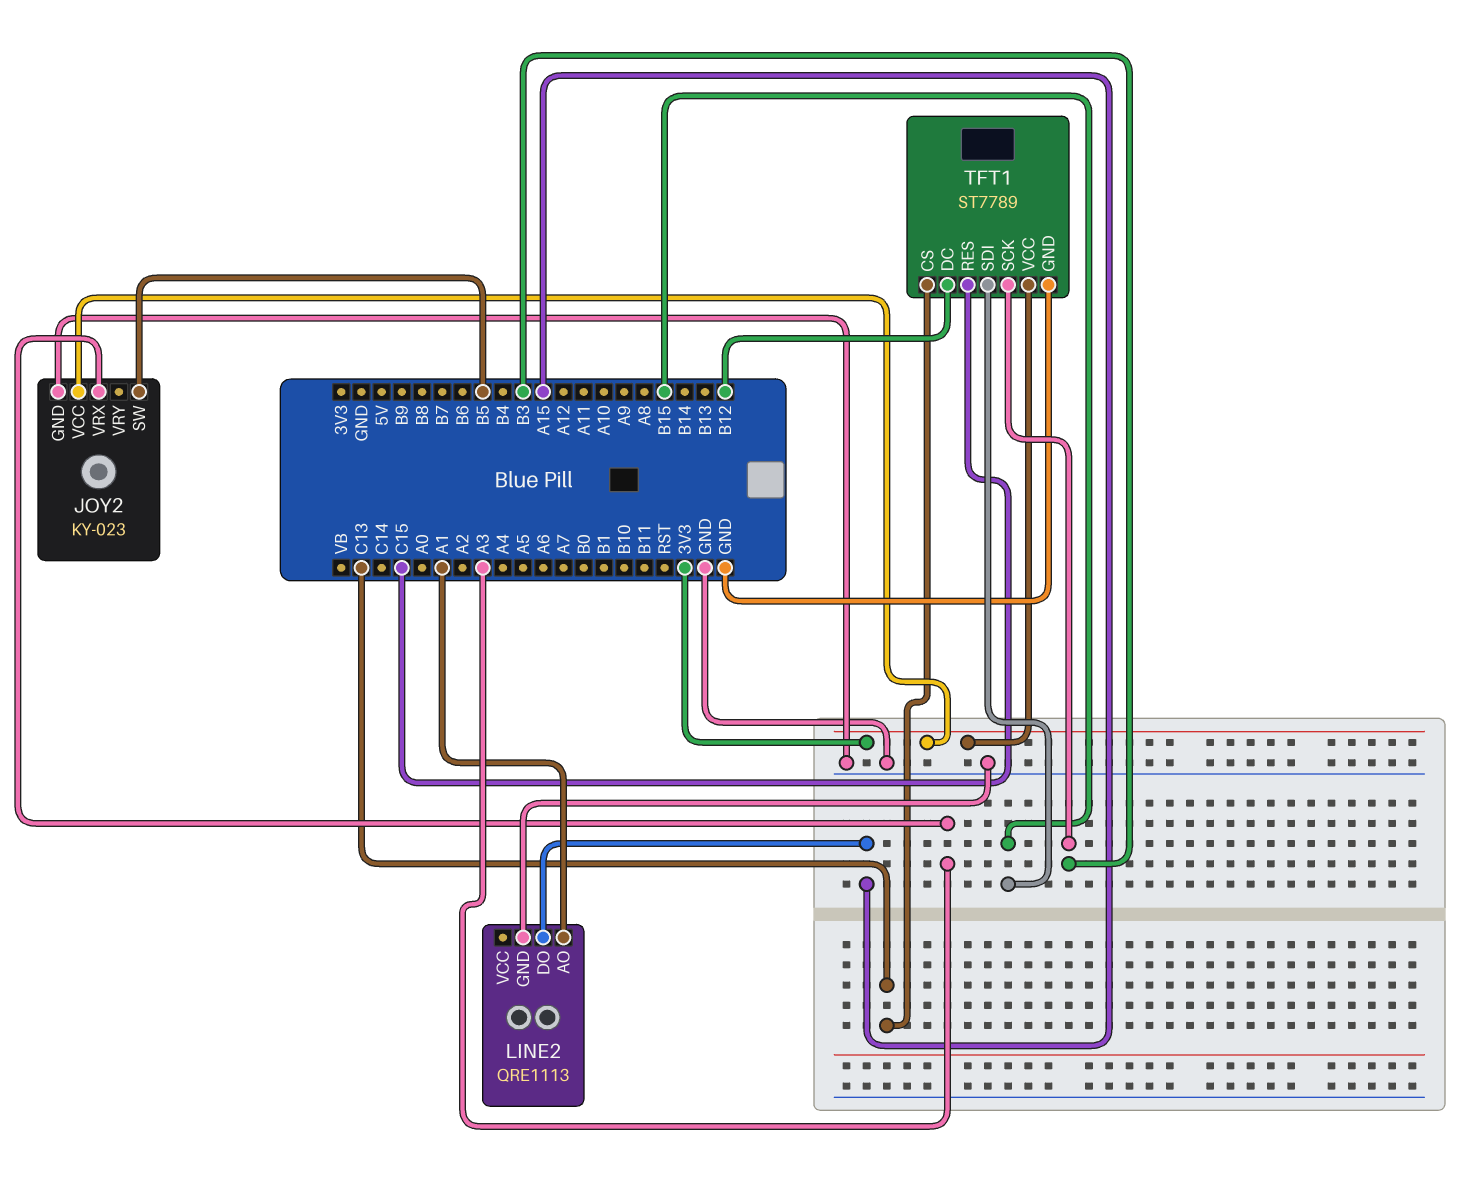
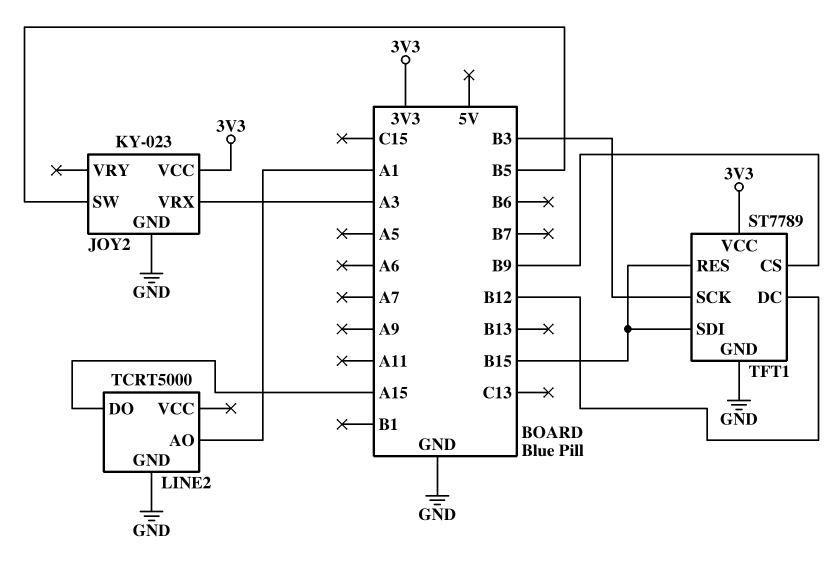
LINE2: QRE1113 -> TCRT5000
TFT1 pin CS: C13 -> B9
TFT1 pin RES: C15 -> B15

